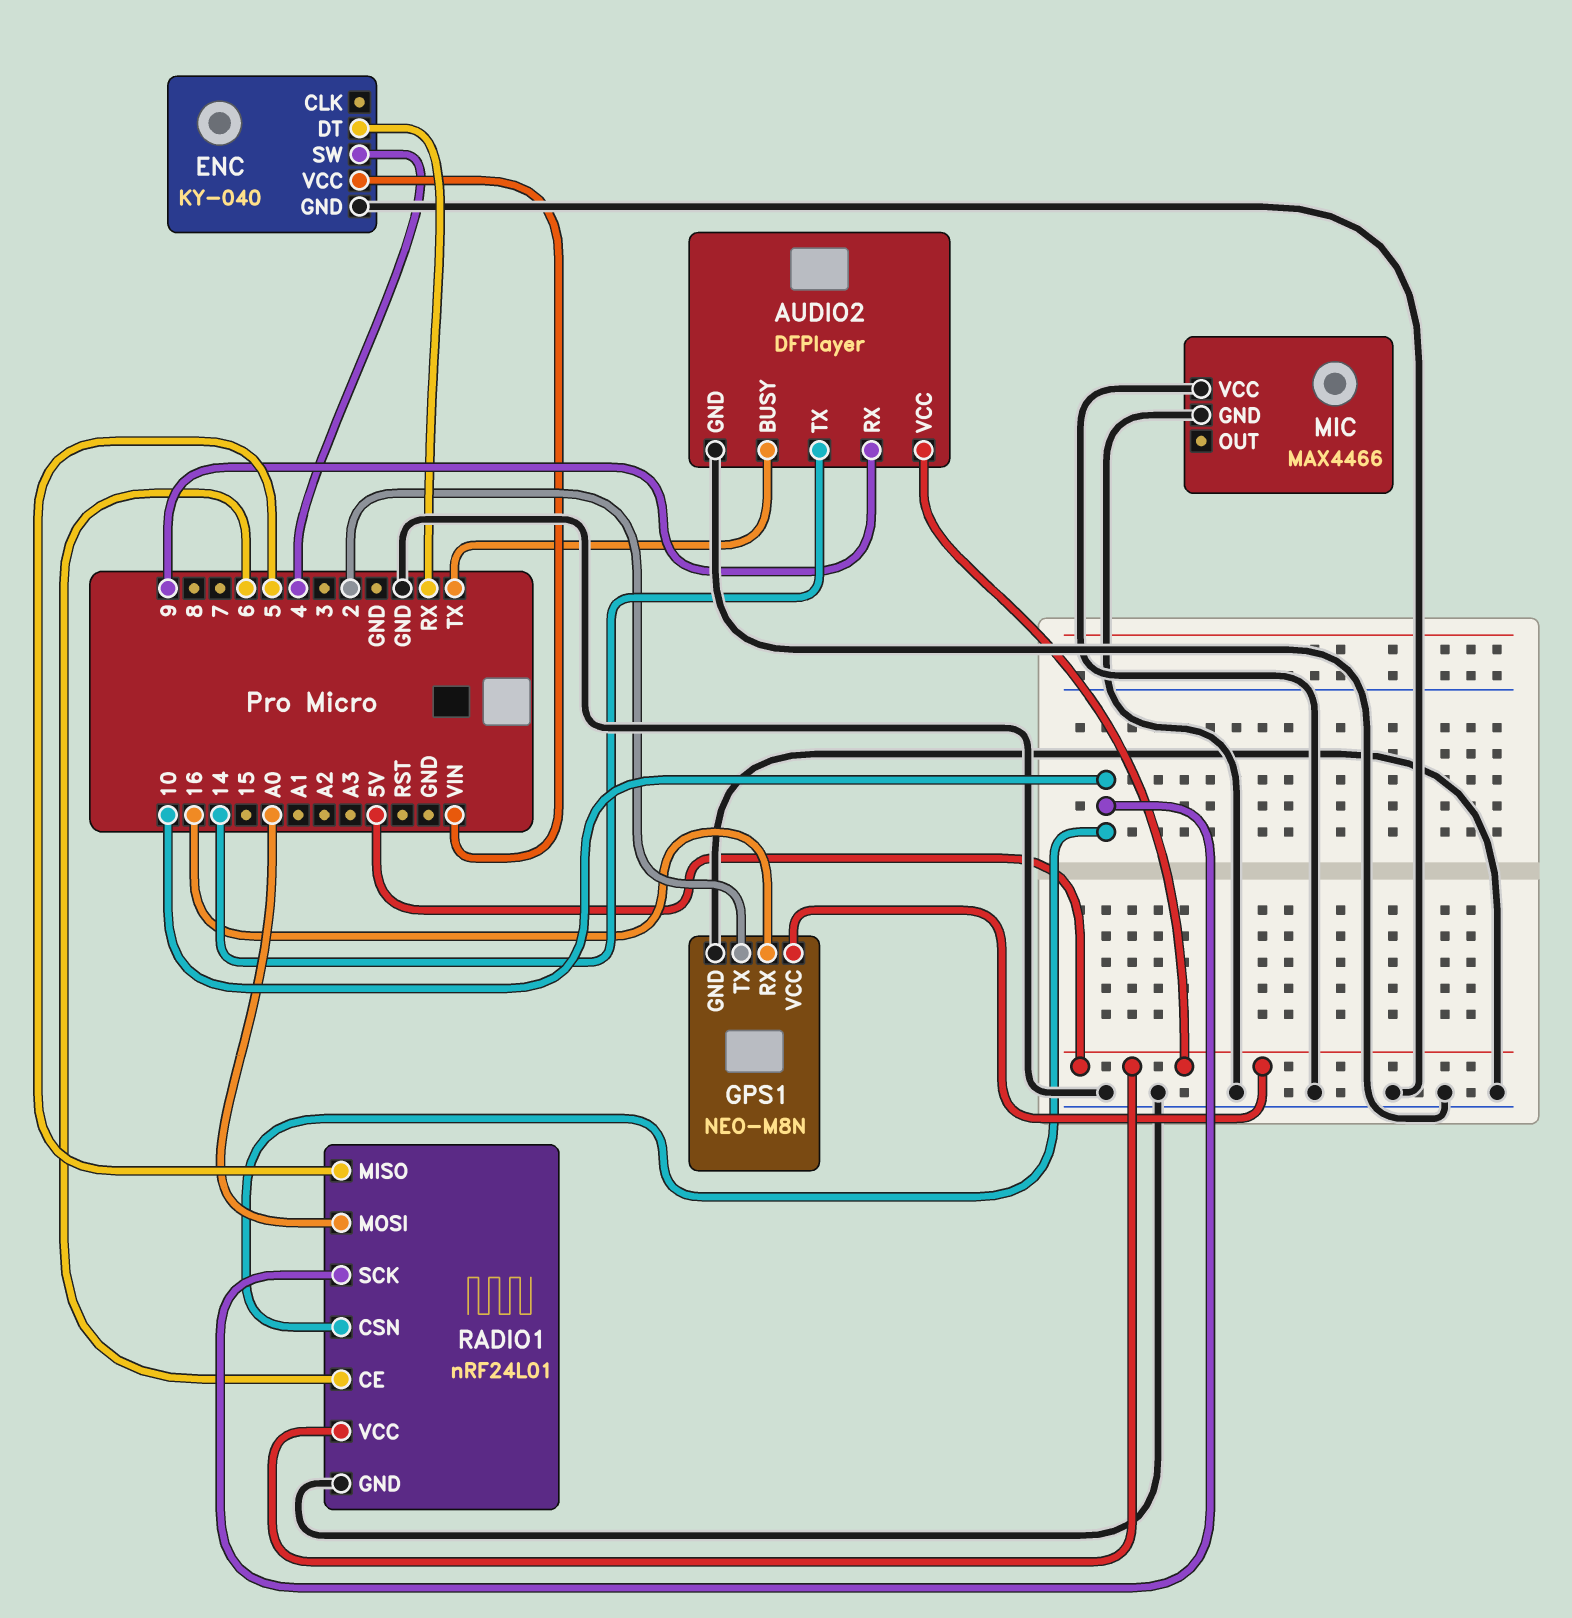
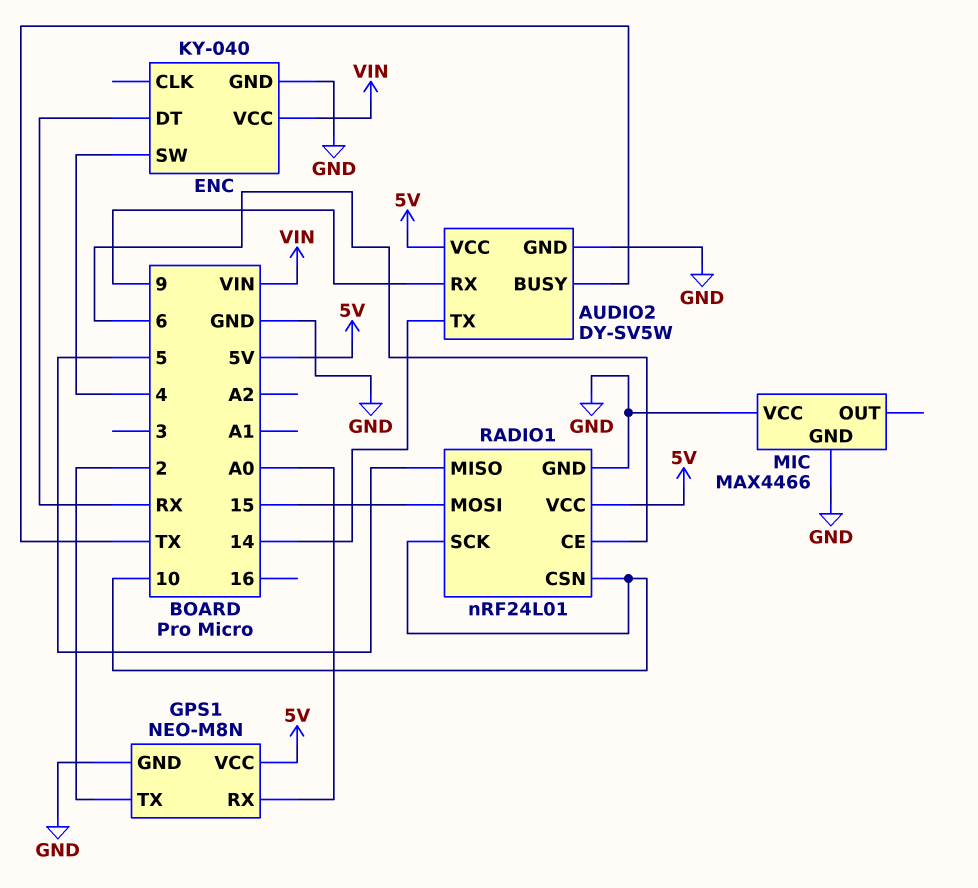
AUDIO2: DFPlayer -> DY-SV5W
GPS1 pin RX: 16 -> A0
RADIO1 pin MOSI: A0 -> 15

